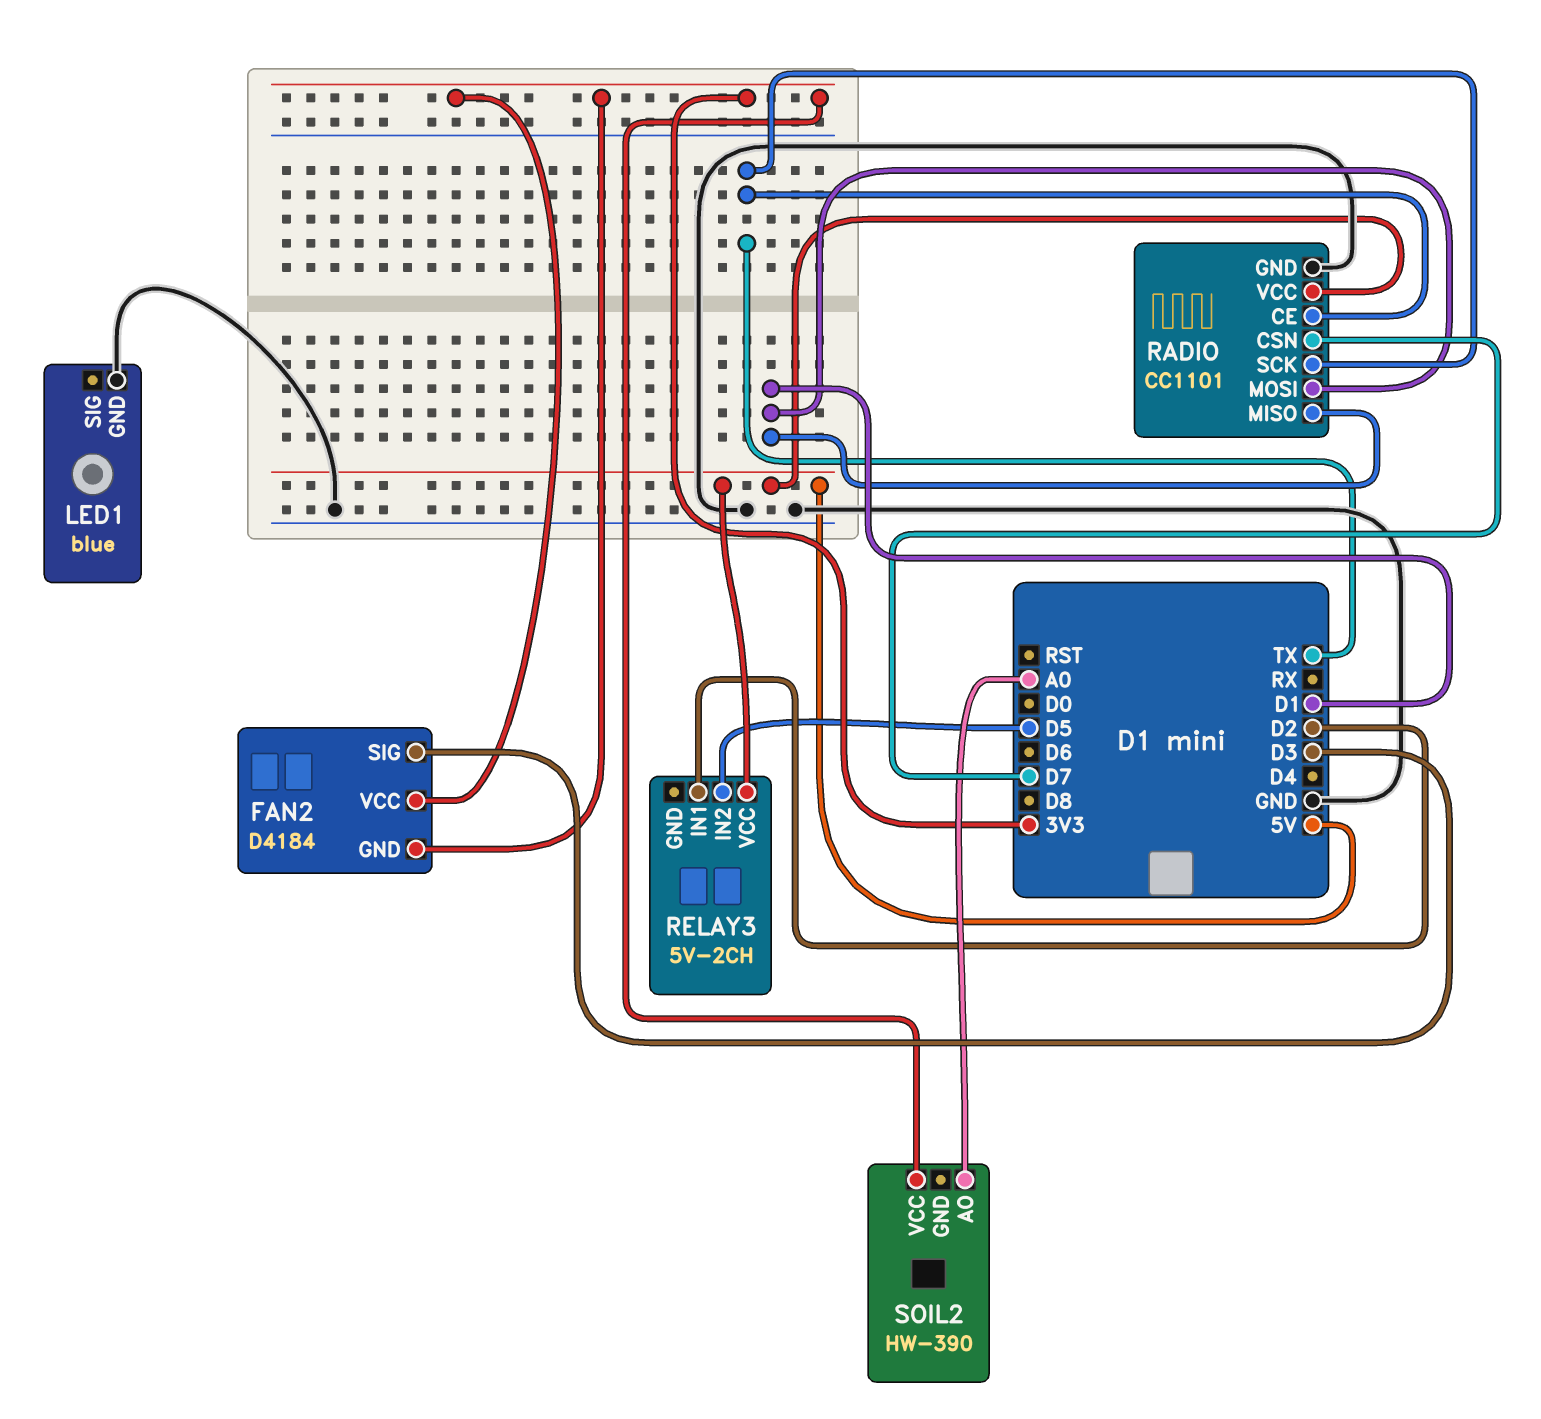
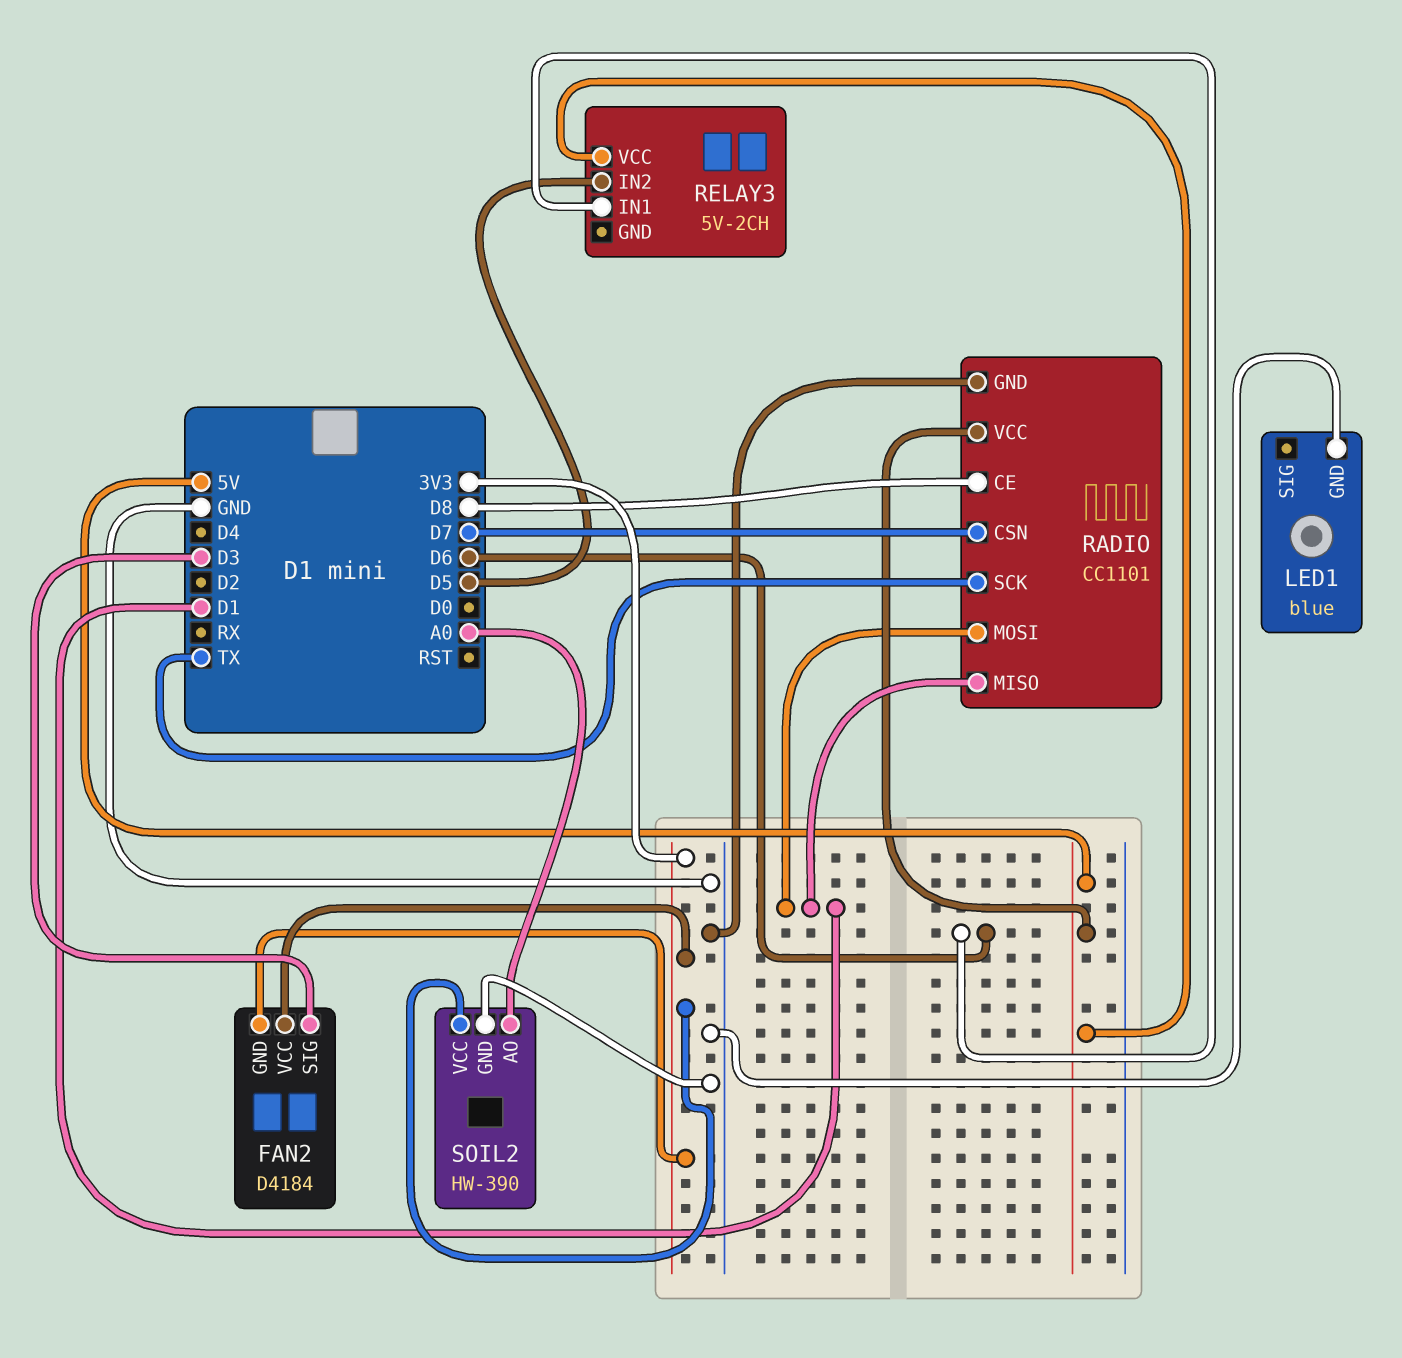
RADIO pin CE: TX -> D8
RELAY3 pin IN1: D2 -> D6
SOIL2 pin GND: none -> GND

